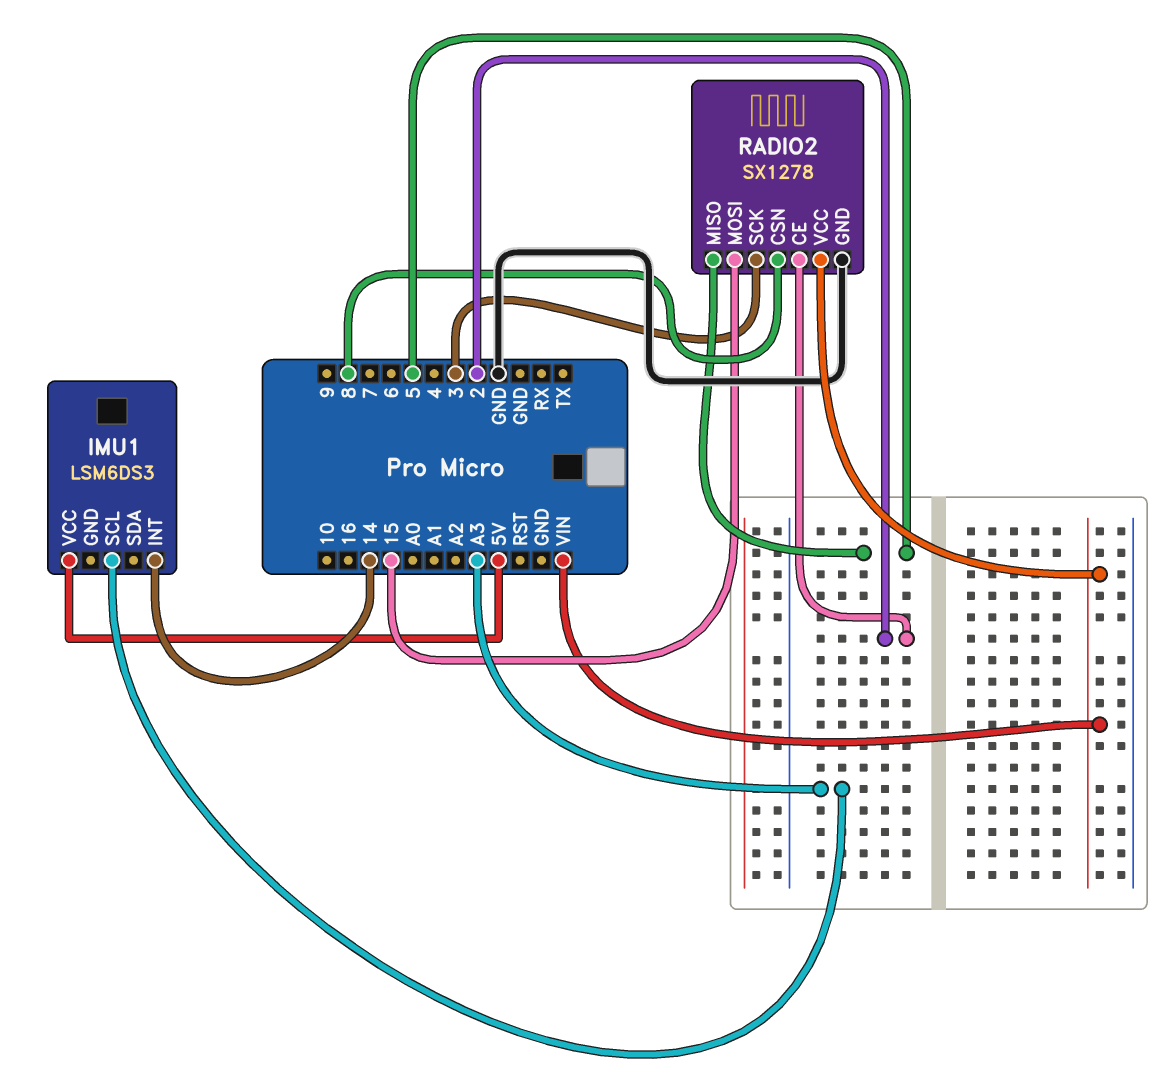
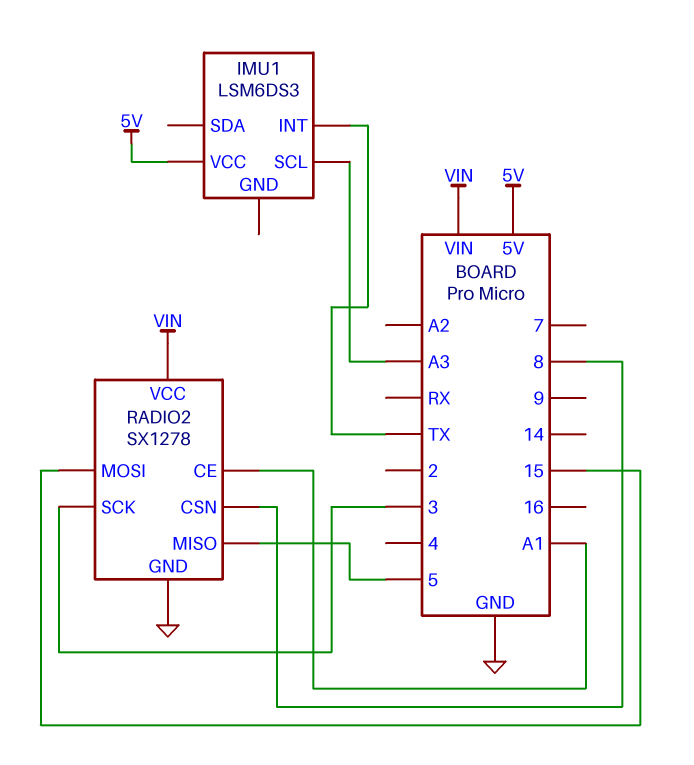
IMU1 pin INT: 14 -> TX
RADIO2 pin CE: 2 -> A1

